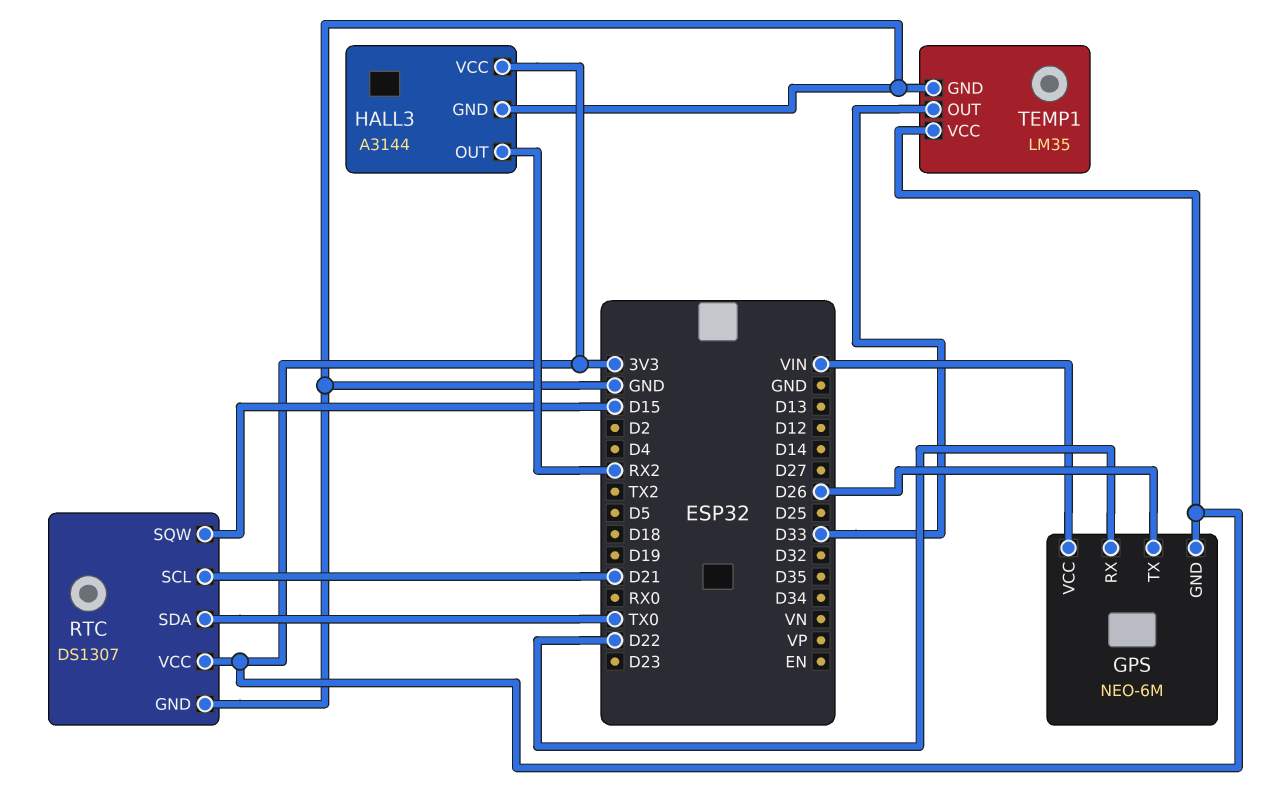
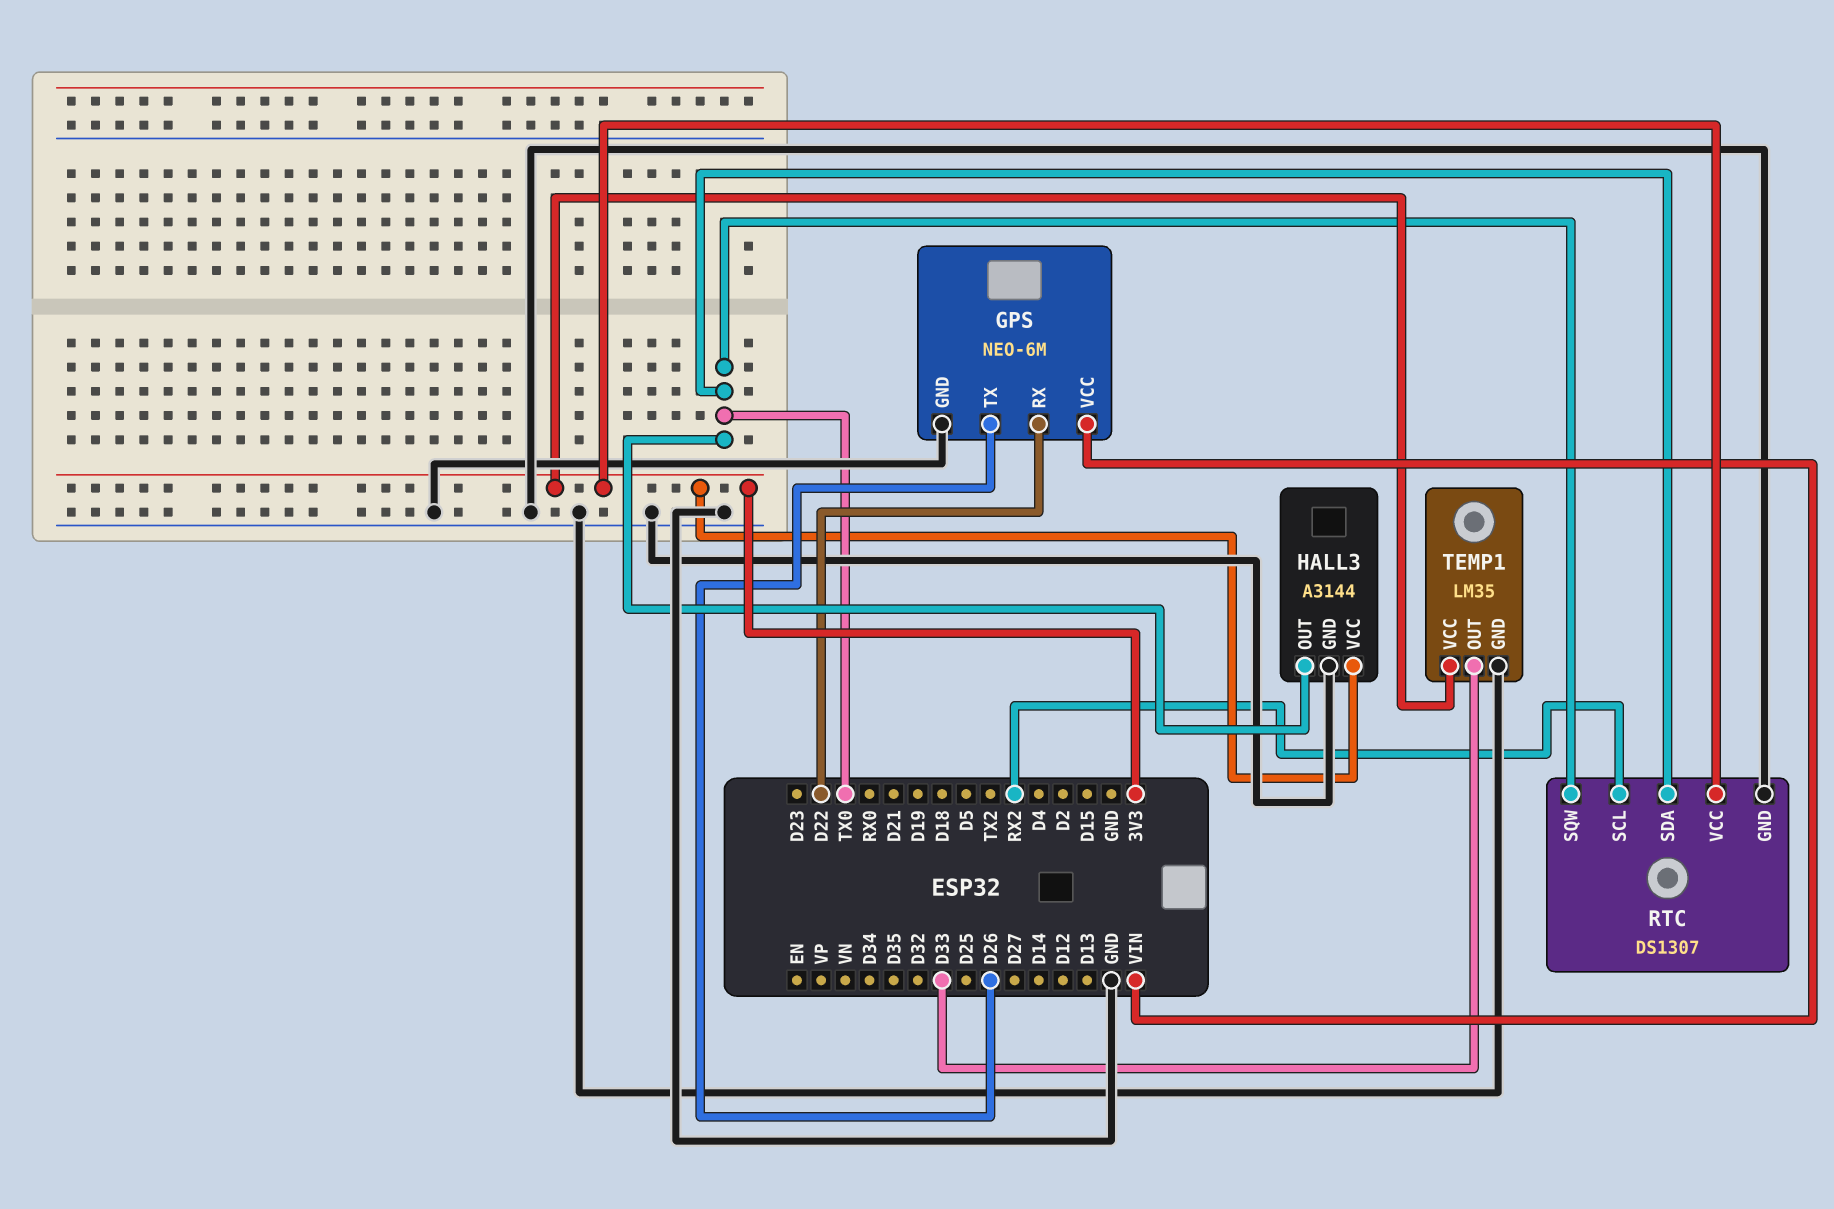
GPS pin GND: 3V3 -> GND
HALL3 pin OUT: RX2 -> TX0
RTC pin SCL: D21 -> RX2
RTC pin SQW: D15 -> TX0

